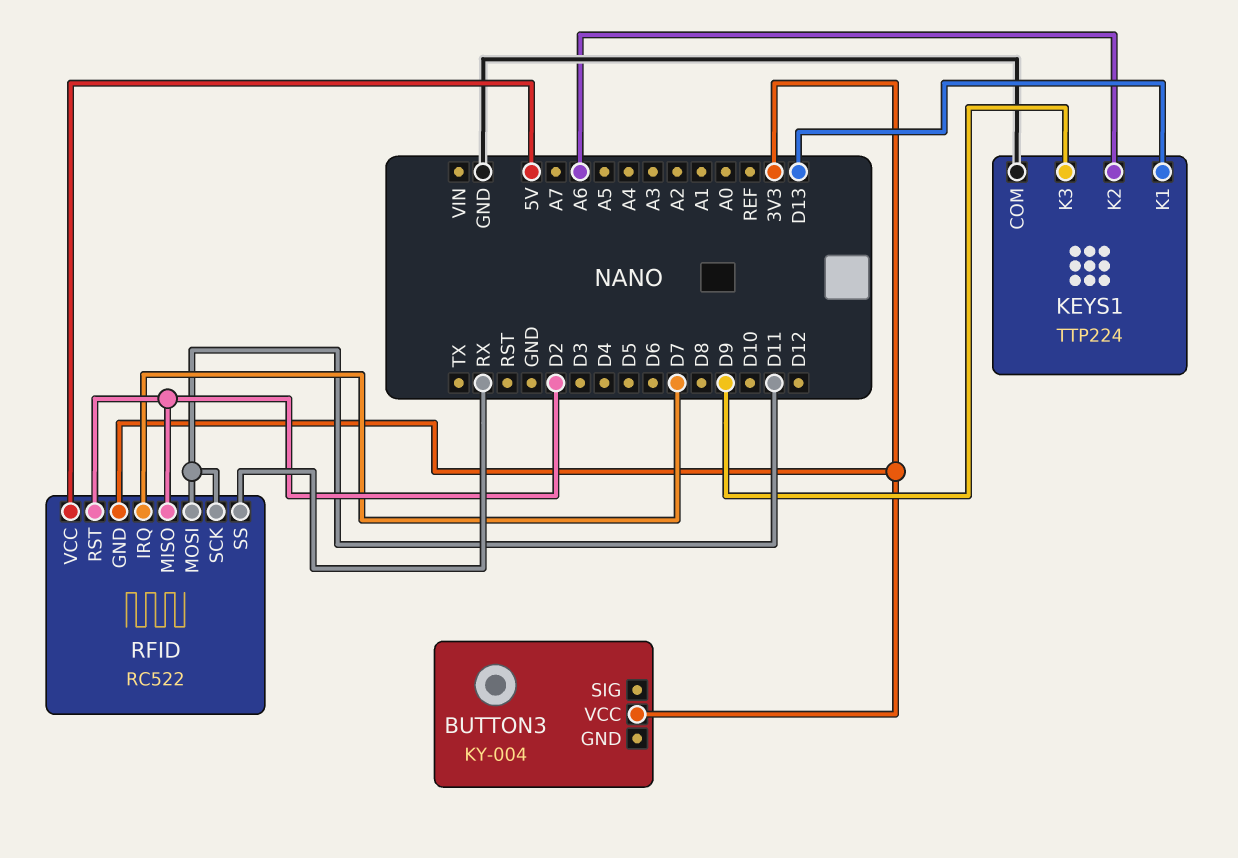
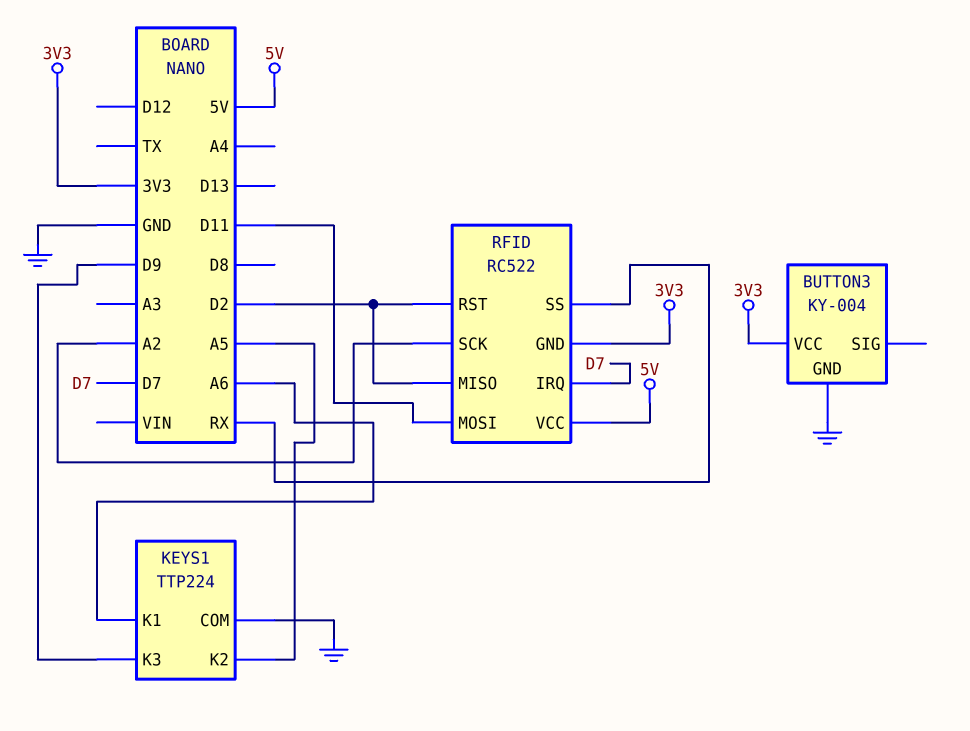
BUTTON3 pin GND: none -> GND
KEYS1 pin K1: D13 -> A6
KEYS1 pin K2: A6 -> A5
RFID pin SCK: D11 -> A2

